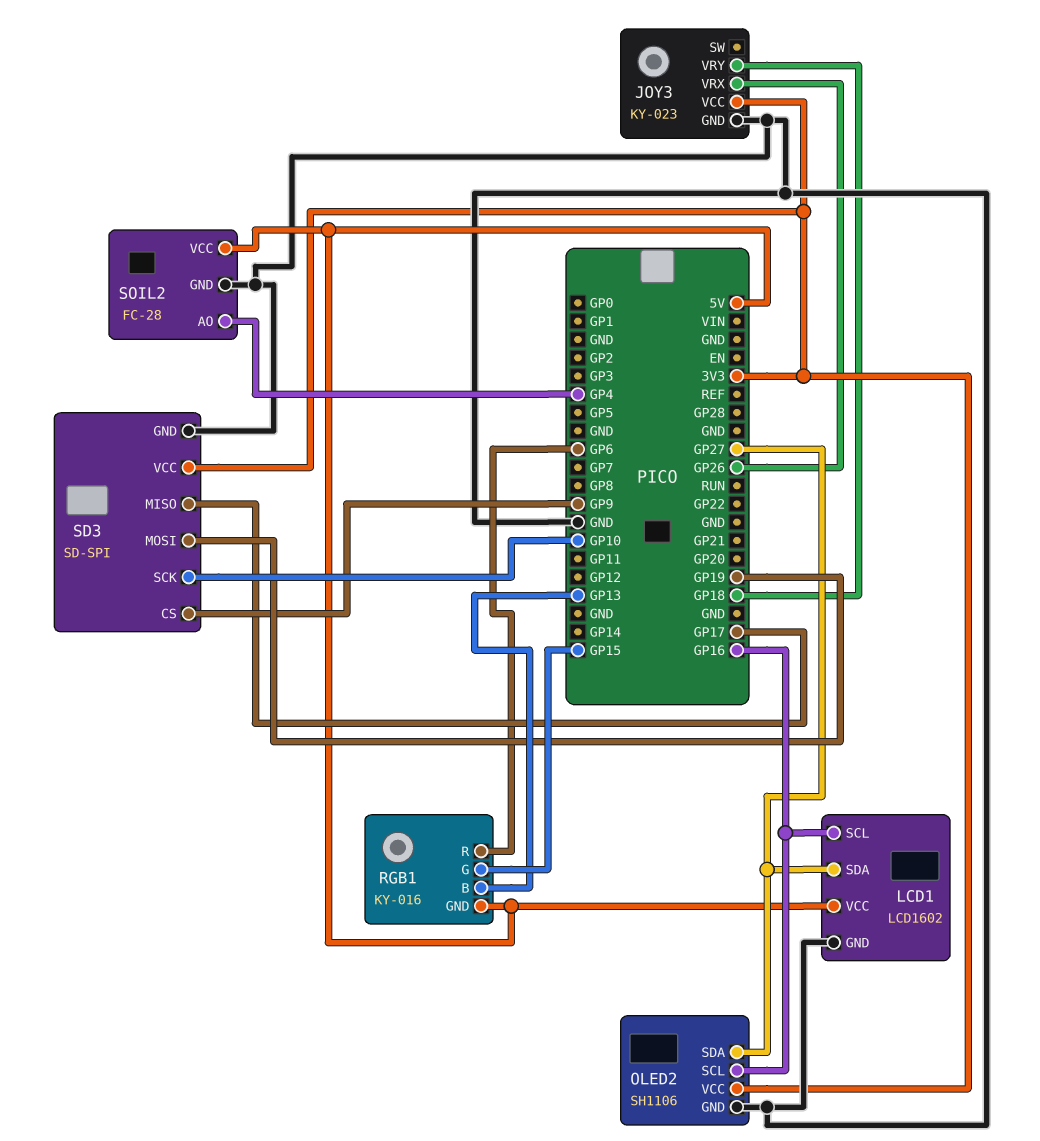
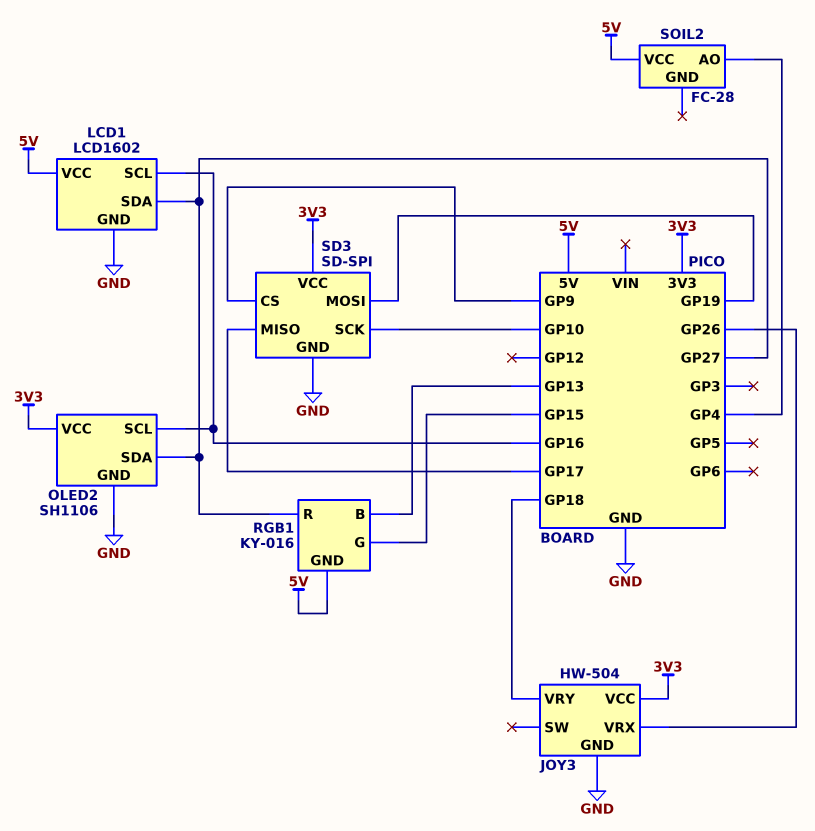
JOY3: KY-023 -> HW-504
RGB1 pin R: GP6 -> GP27
SOIL2 pin GND: GND -> none

